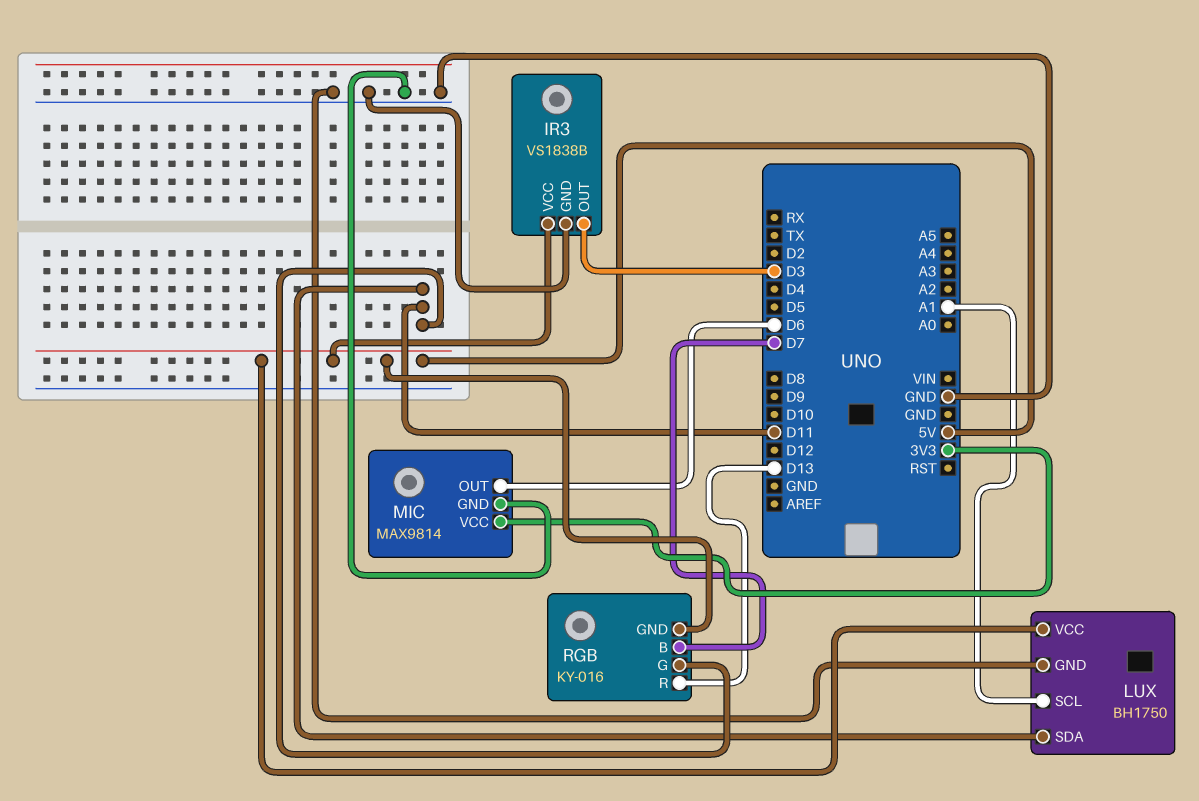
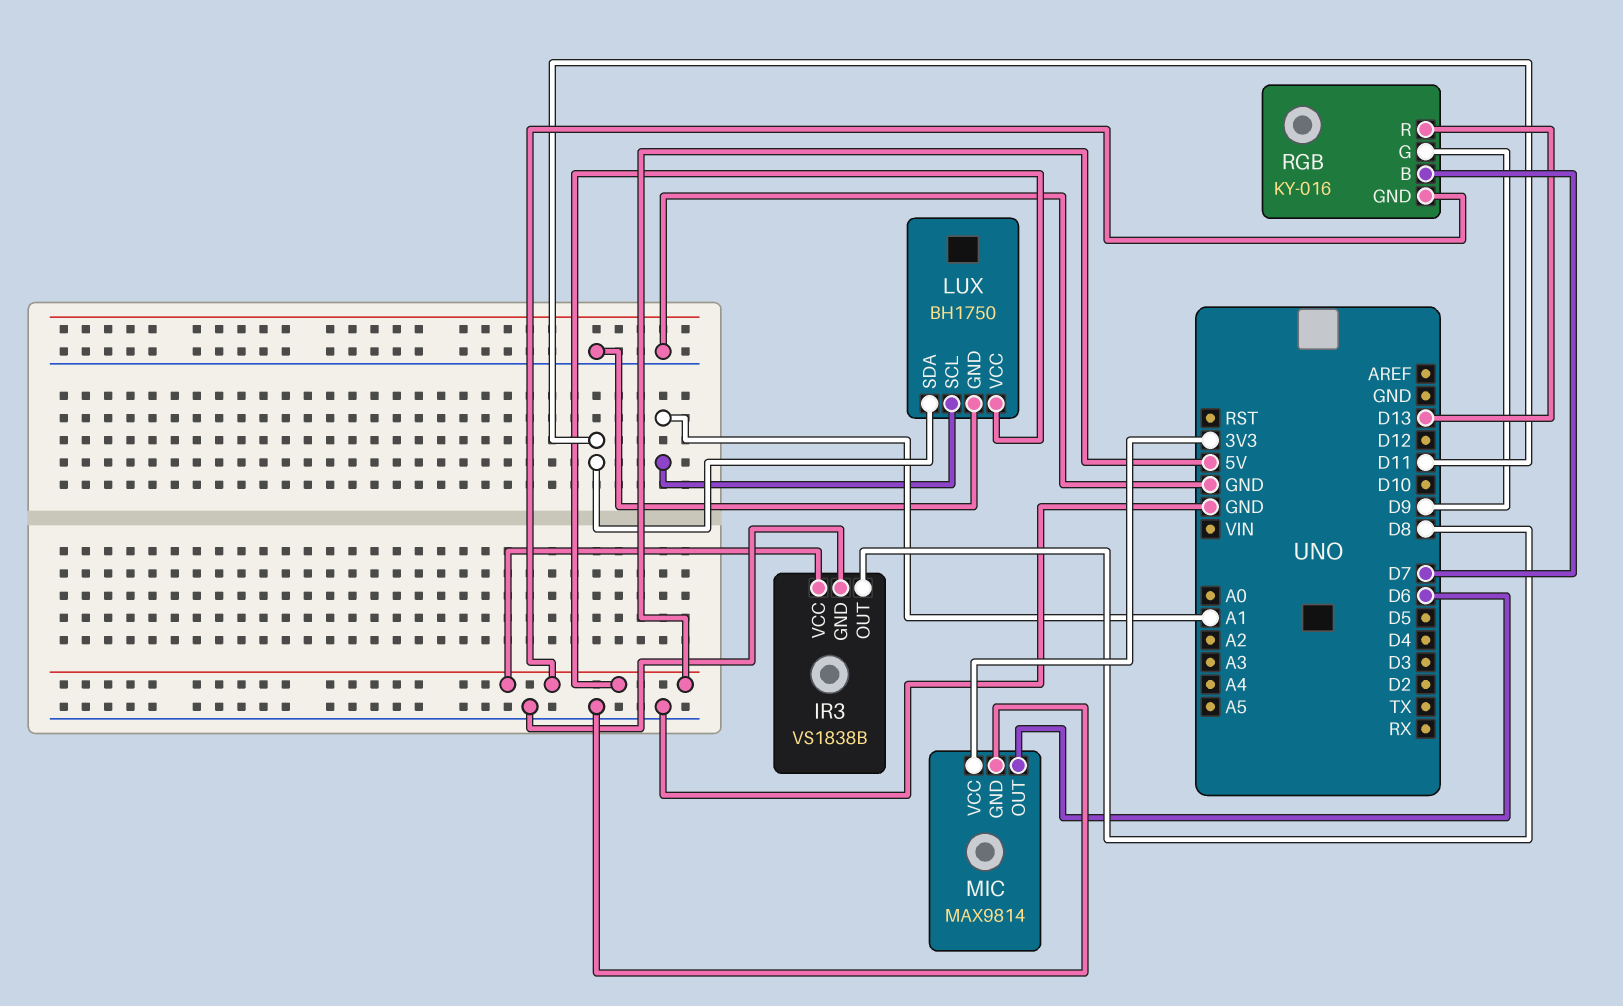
IR3 pin OUT: D3 -> D8
RGB pin G: D11 -> D9

